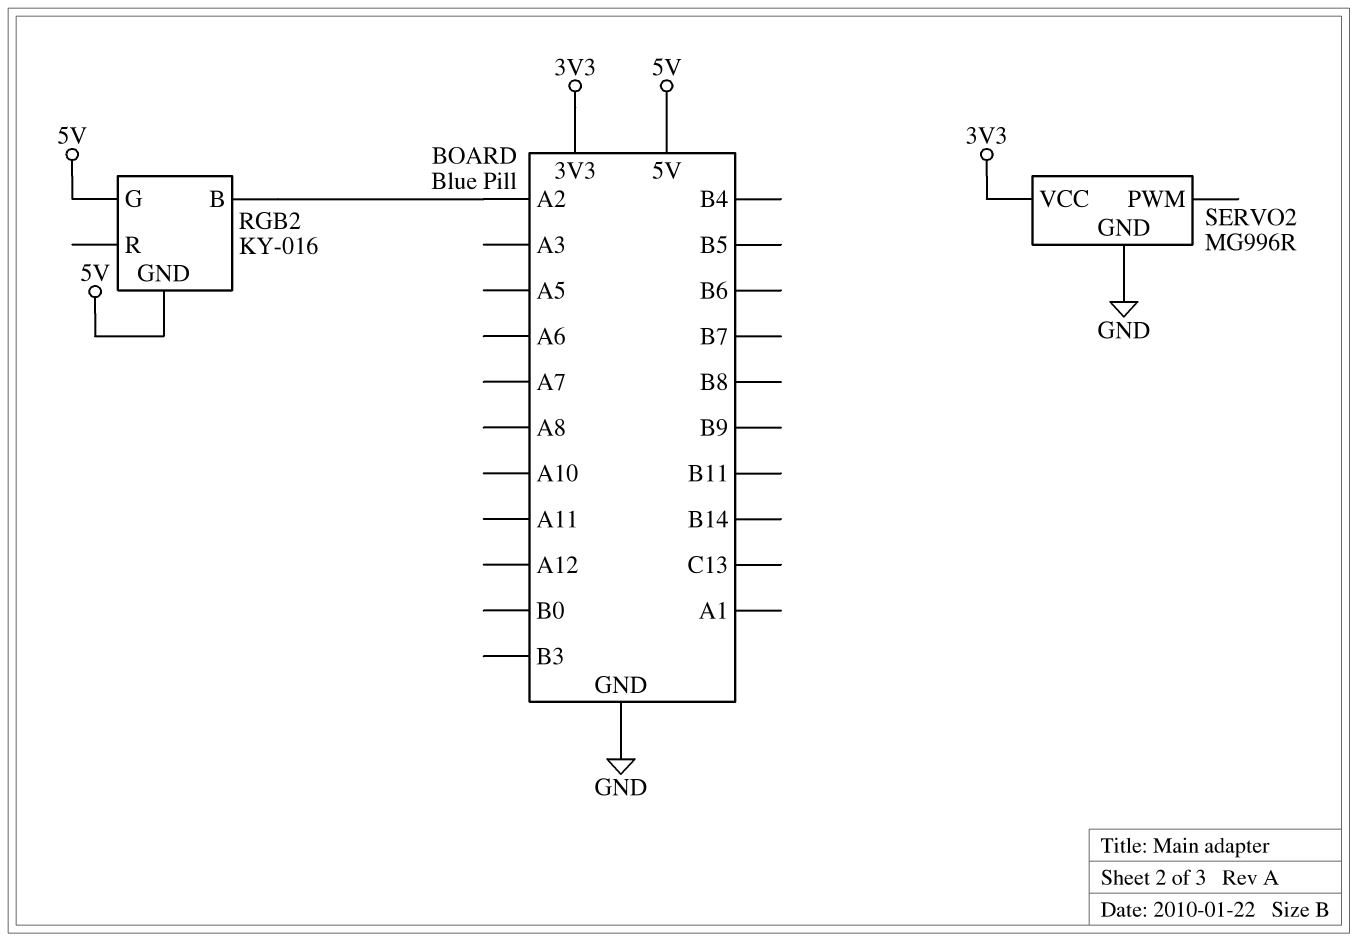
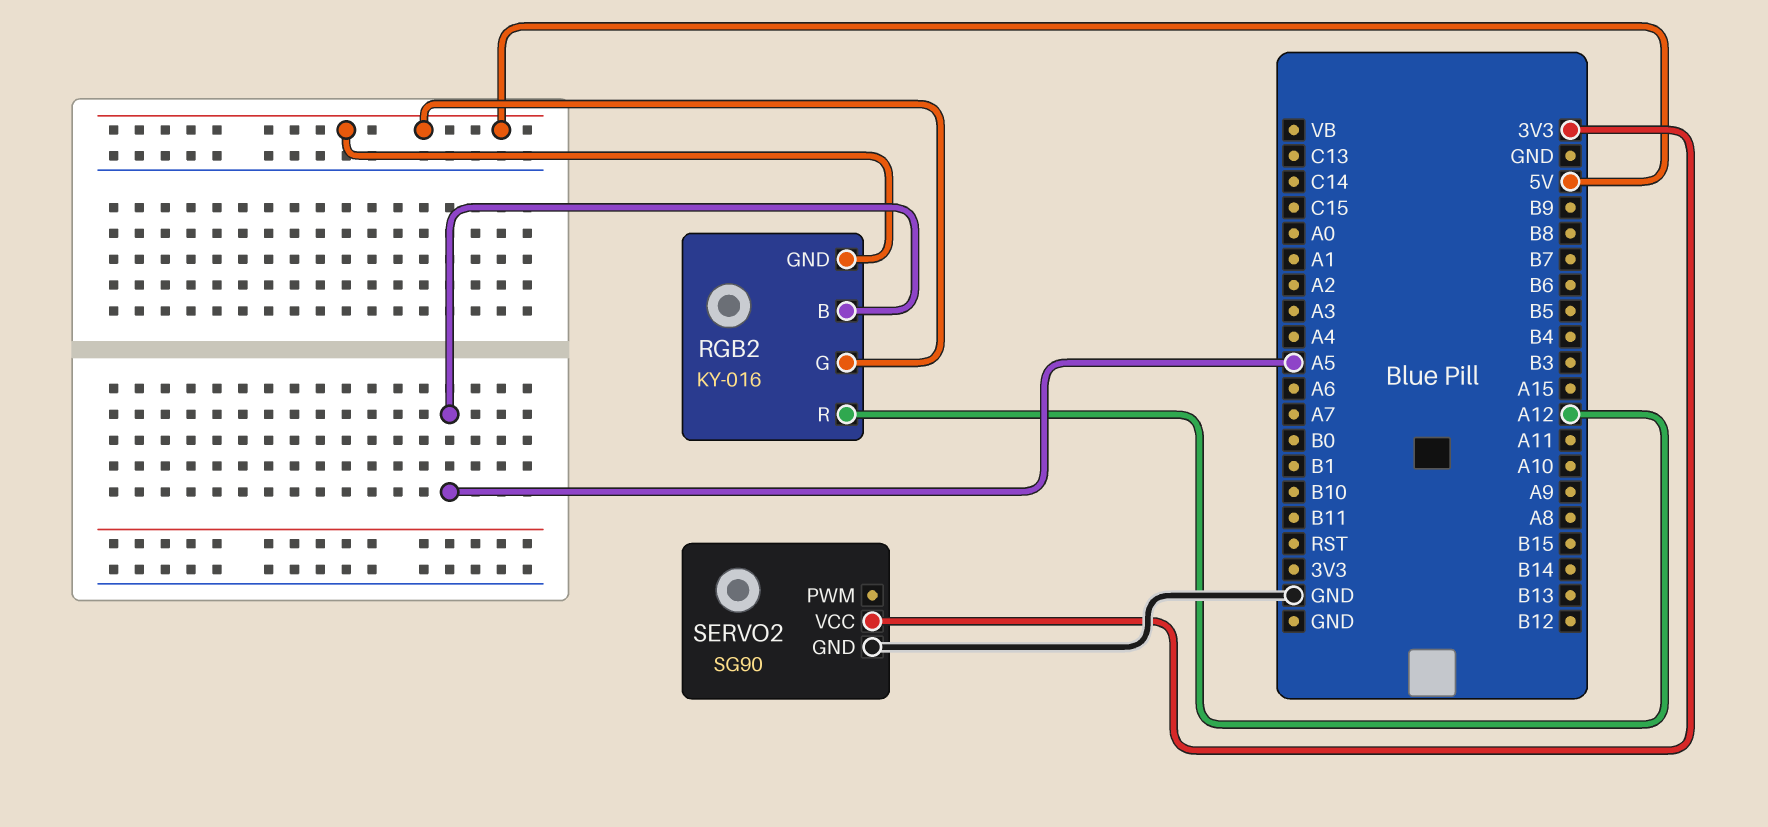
RGB2 pin B: A2 -> A5
RGB2 pin R: none -> A12
SERVO2: MG996R -> SG90

